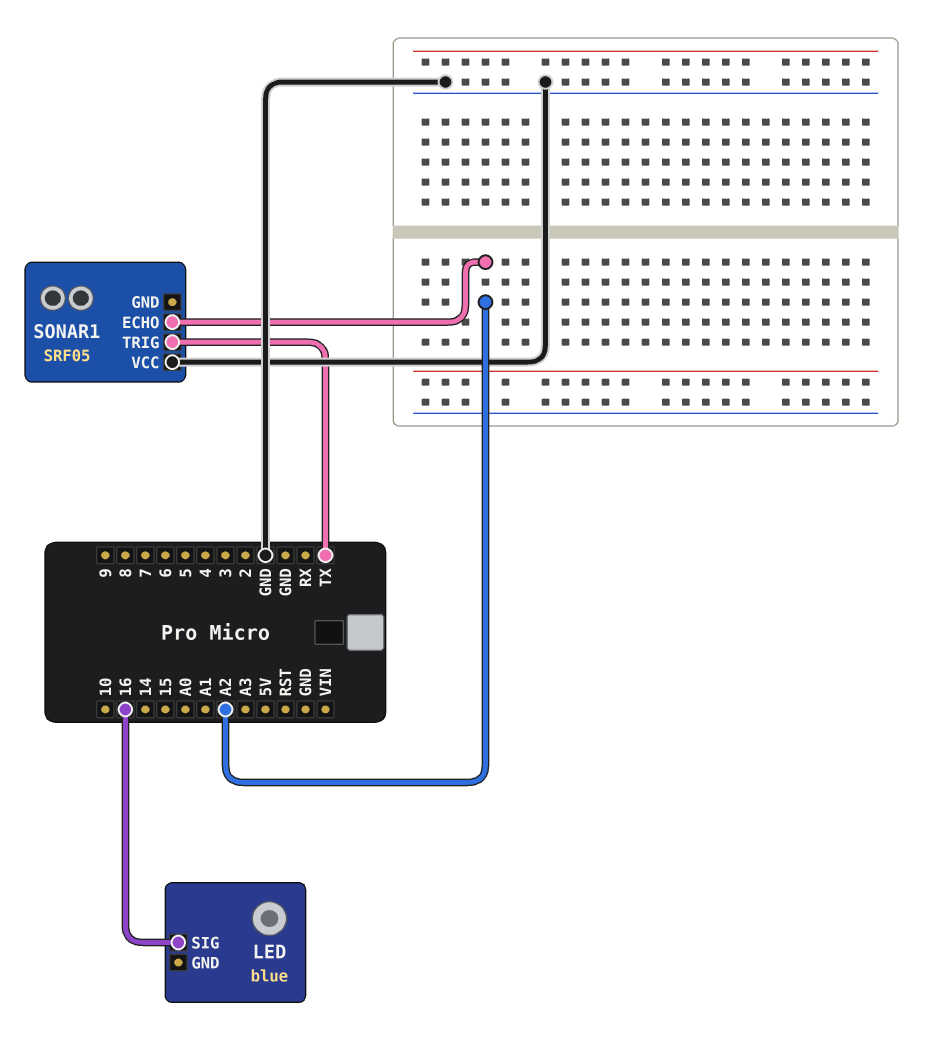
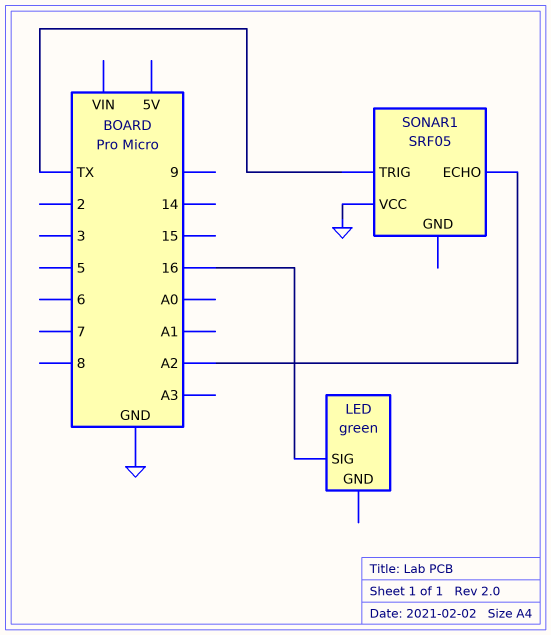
LED: blue -> green

